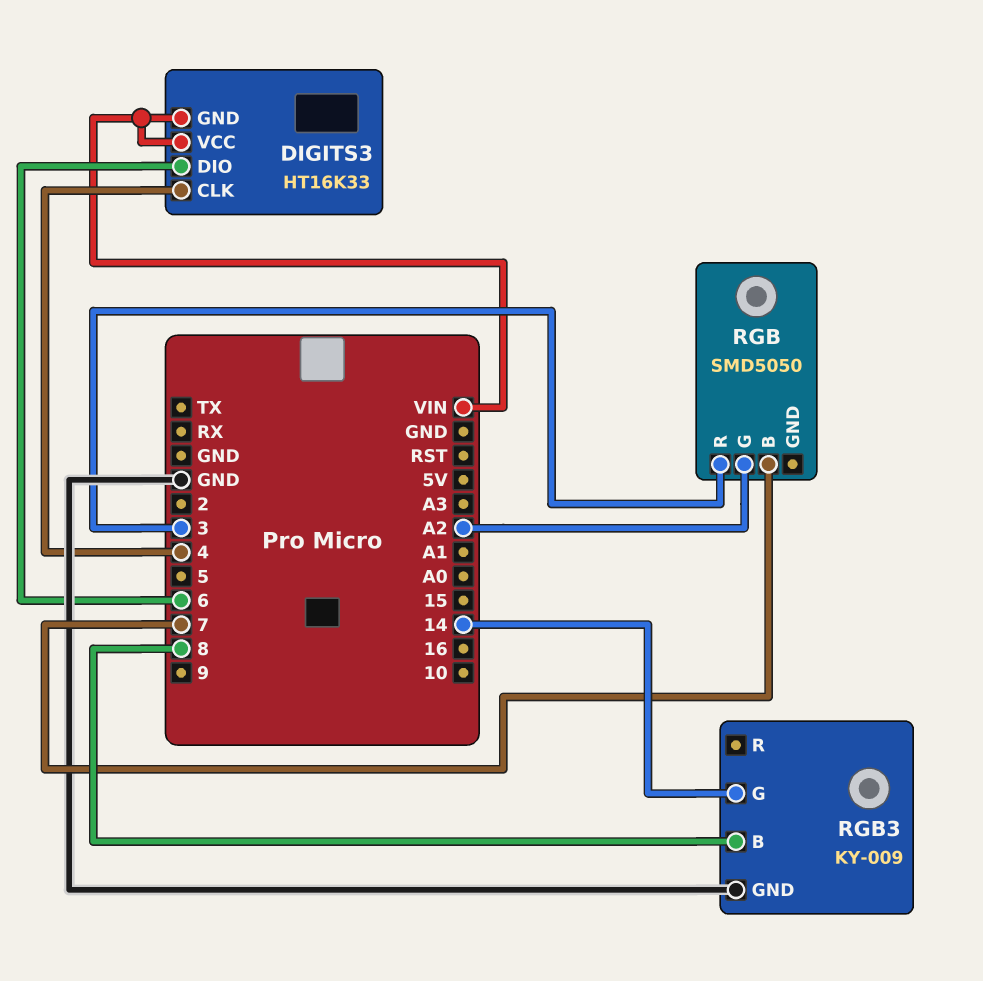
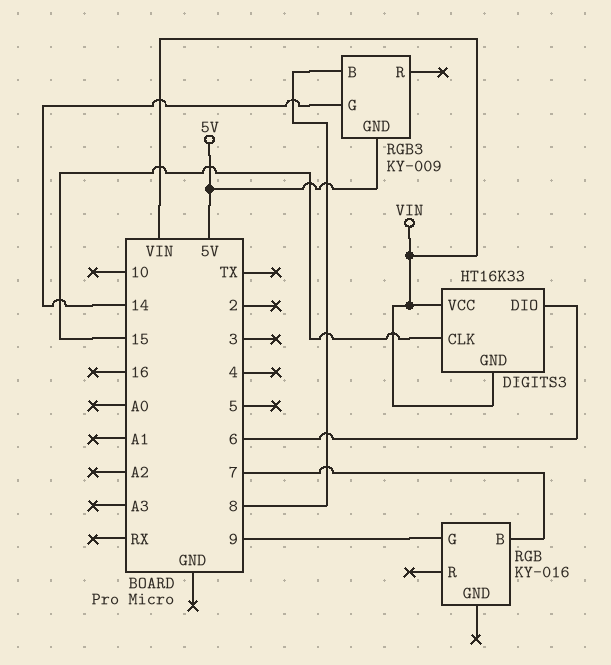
DIGITS3 pin CLK: 4 -> 15
RGB: SMD5050 -> KY-016
RGB pin G: A2 -> 9
RGB pin R: 3 -> none
RGB3 pin GND: GND -> 5V

